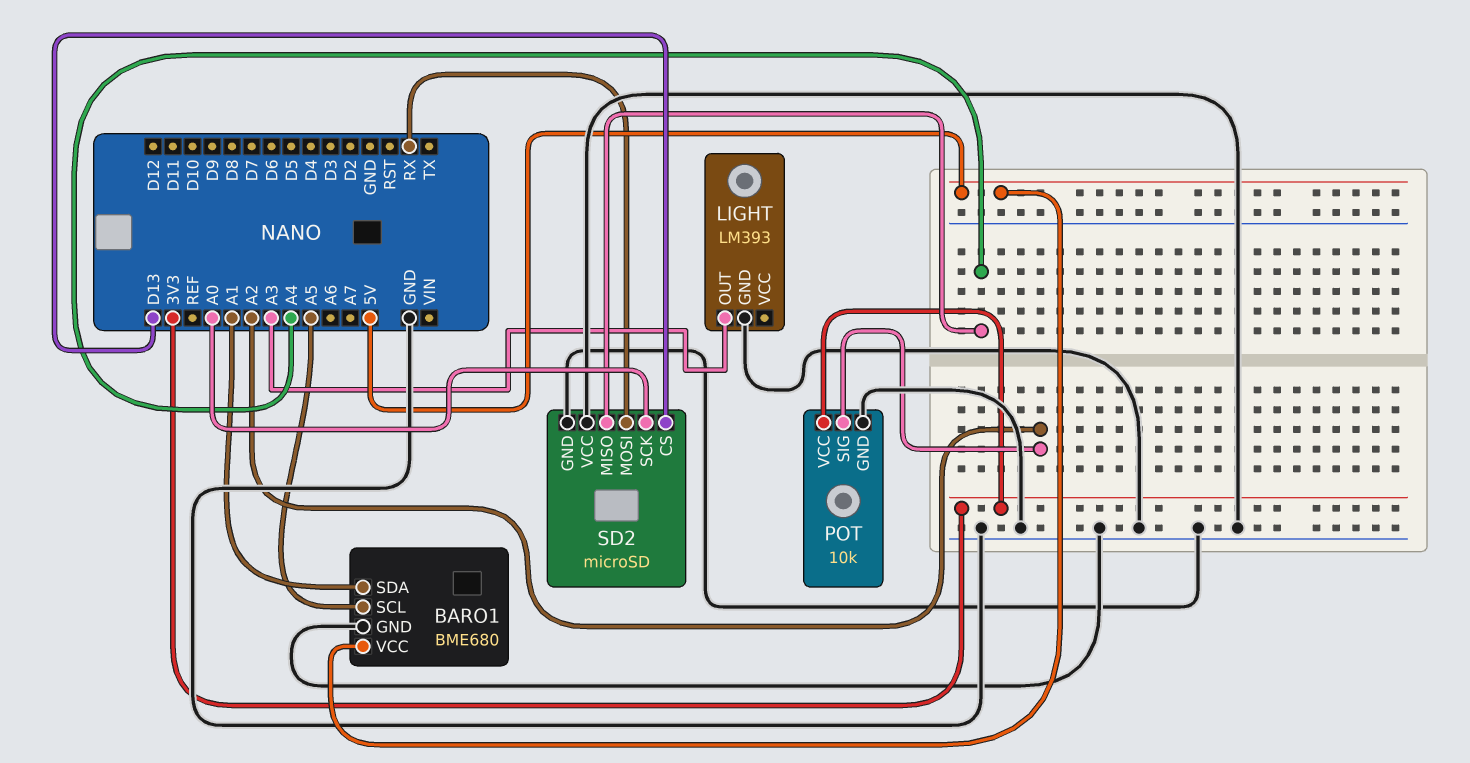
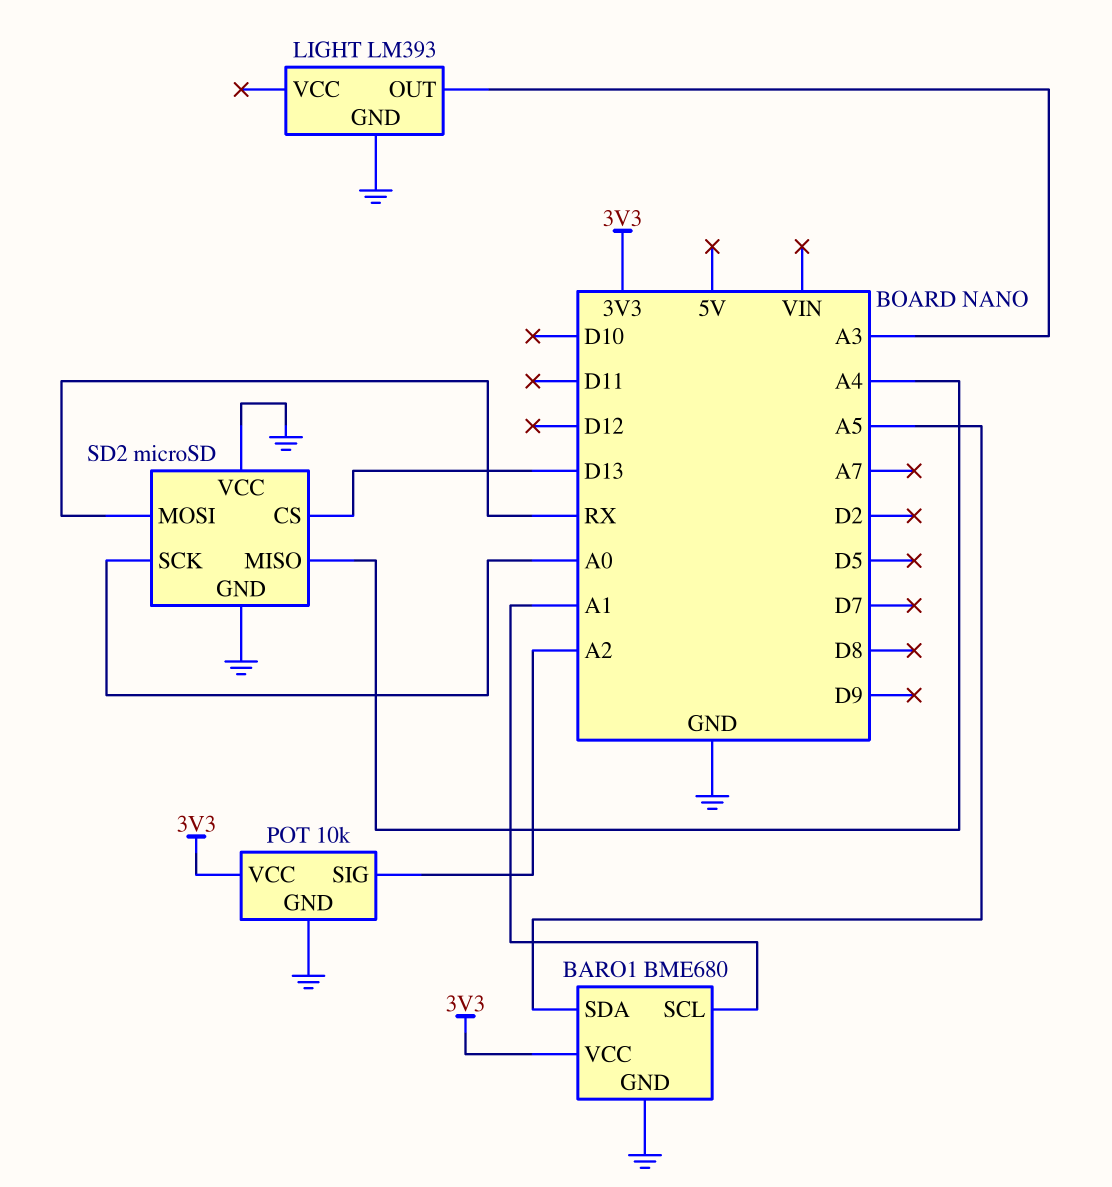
BARO1 pin SCL: A5 -> A1
BARO1 pin SDA: A1 -> A5
BARO1 pin VCC: 5V -> 3V3

